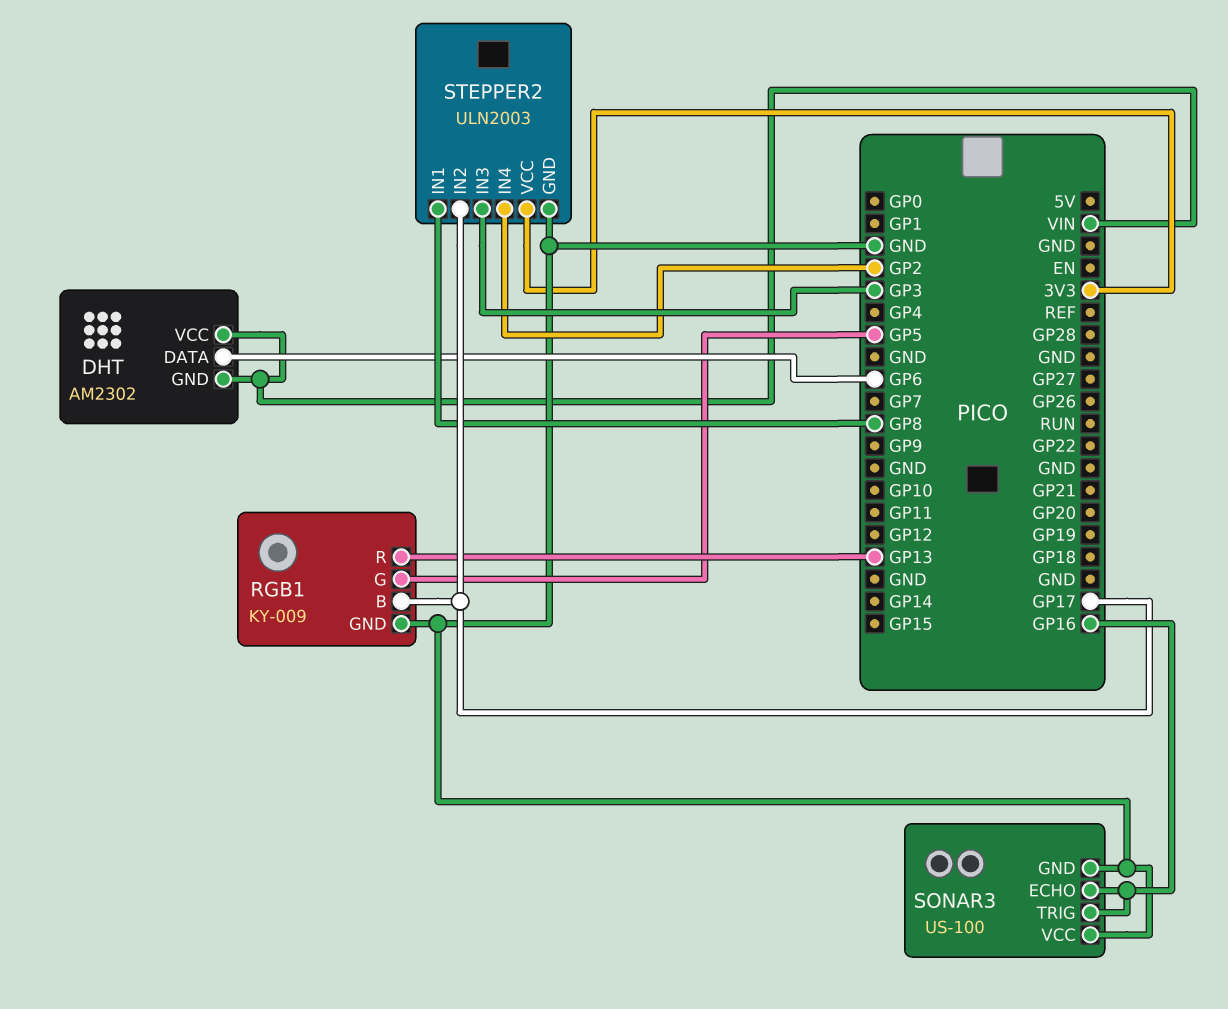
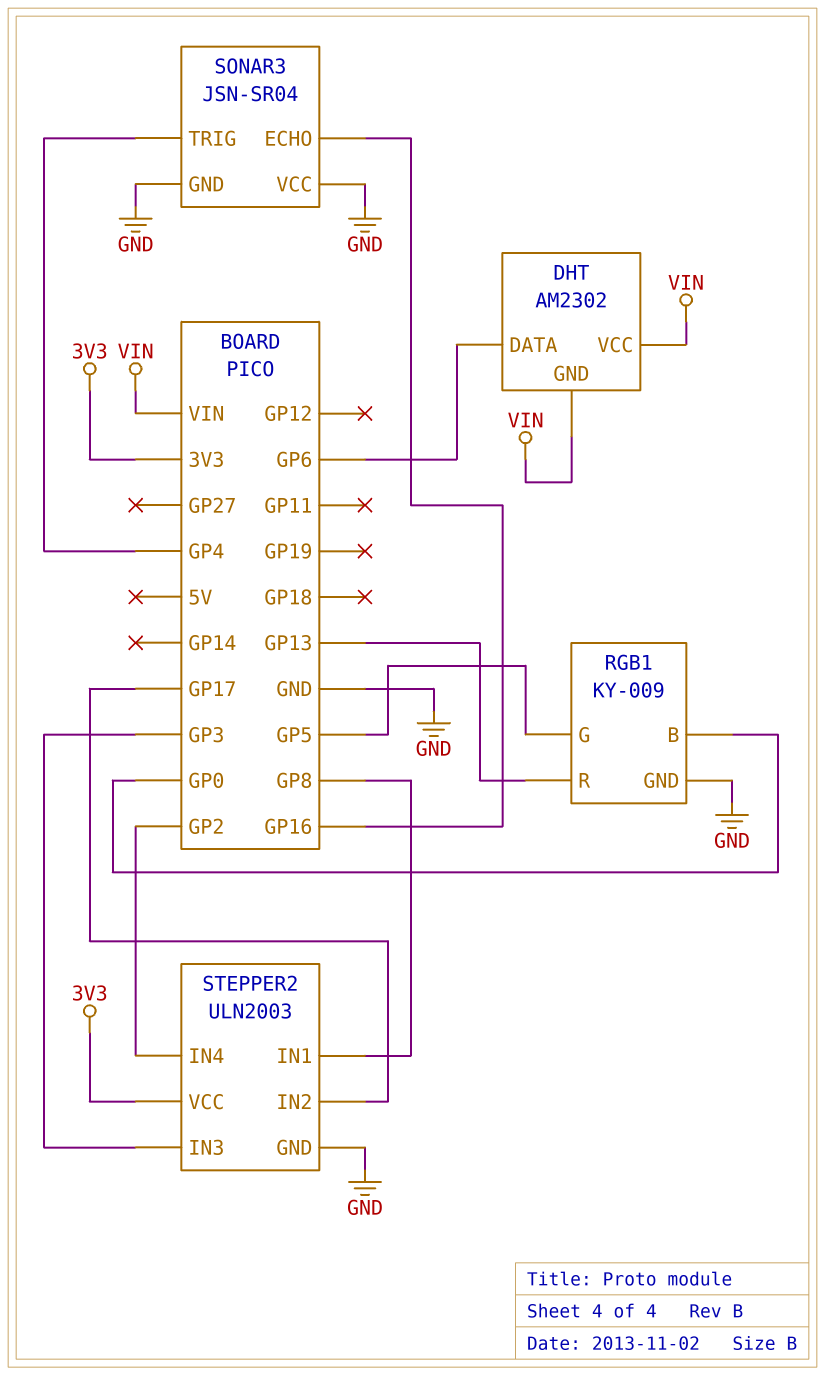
RGB1 pin B: GP17 -> GP0
SONAR3: US-100 -> JSN-SR04
SONAR3 pin TRIG: GP16 -> GP4

